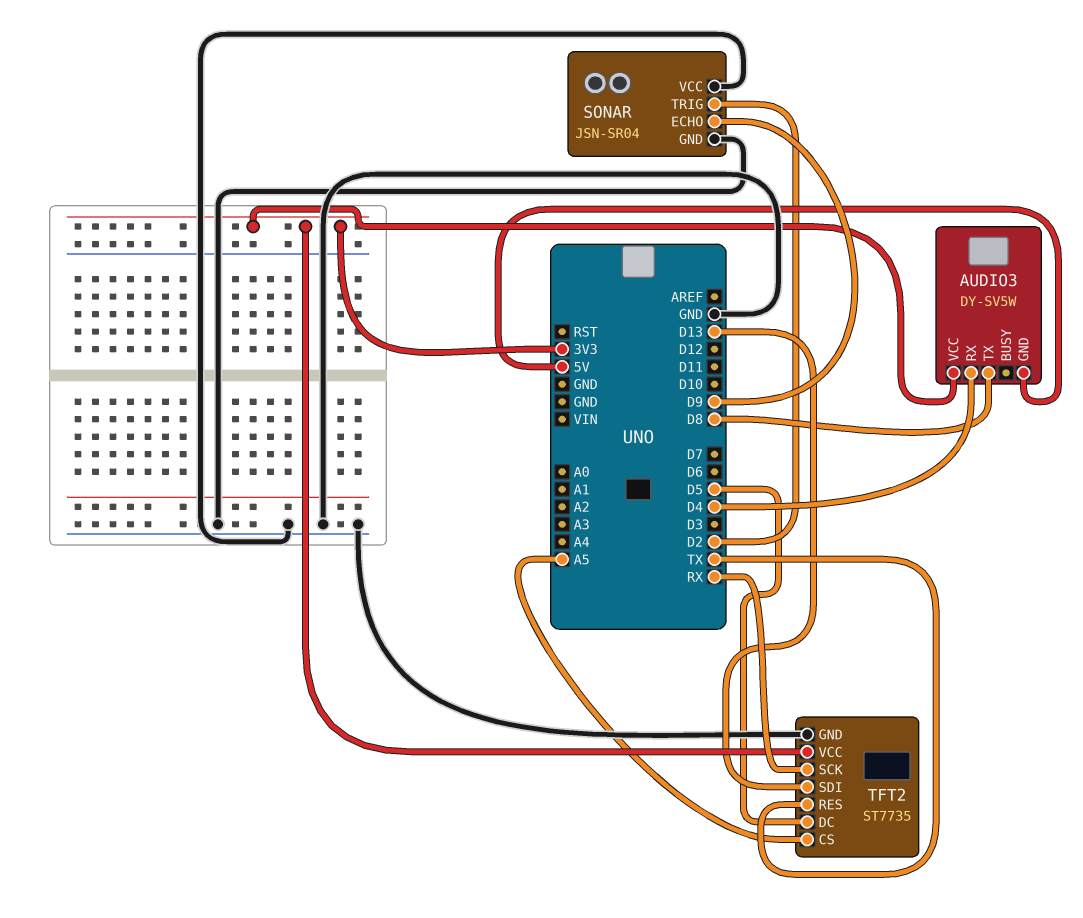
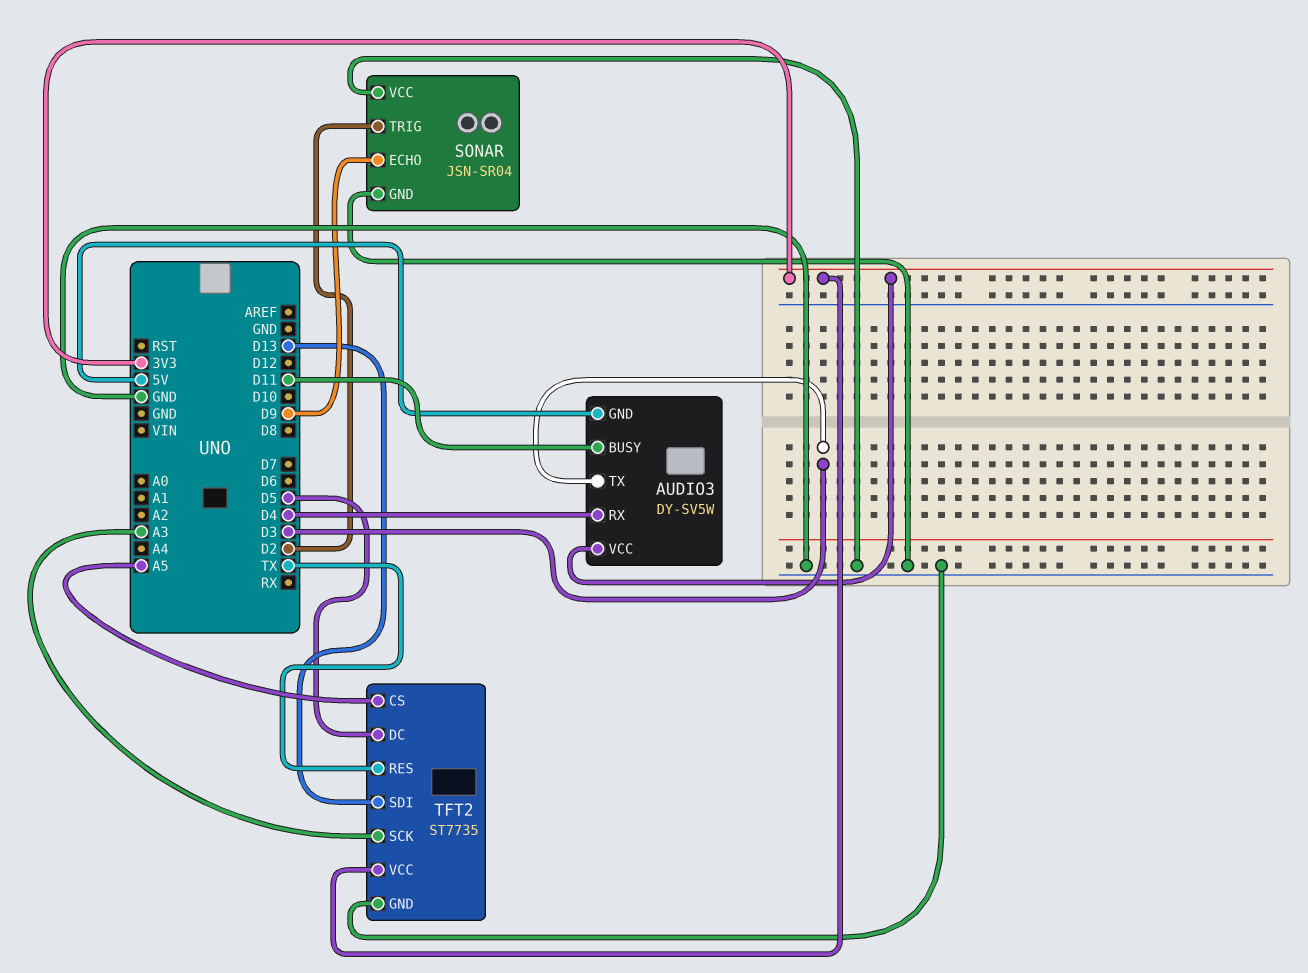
AUDIO3 pin BUSY: none -> D11
AUDIO3 pin TX: D8 -> D3
TFT2 pin SCK: RX -> A3

